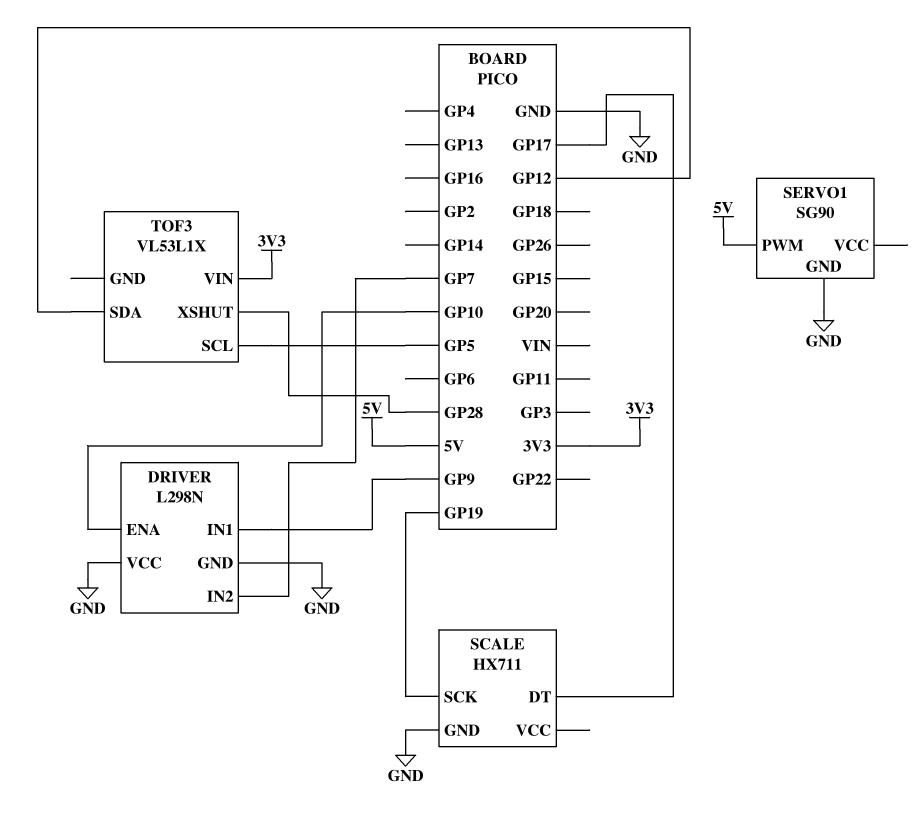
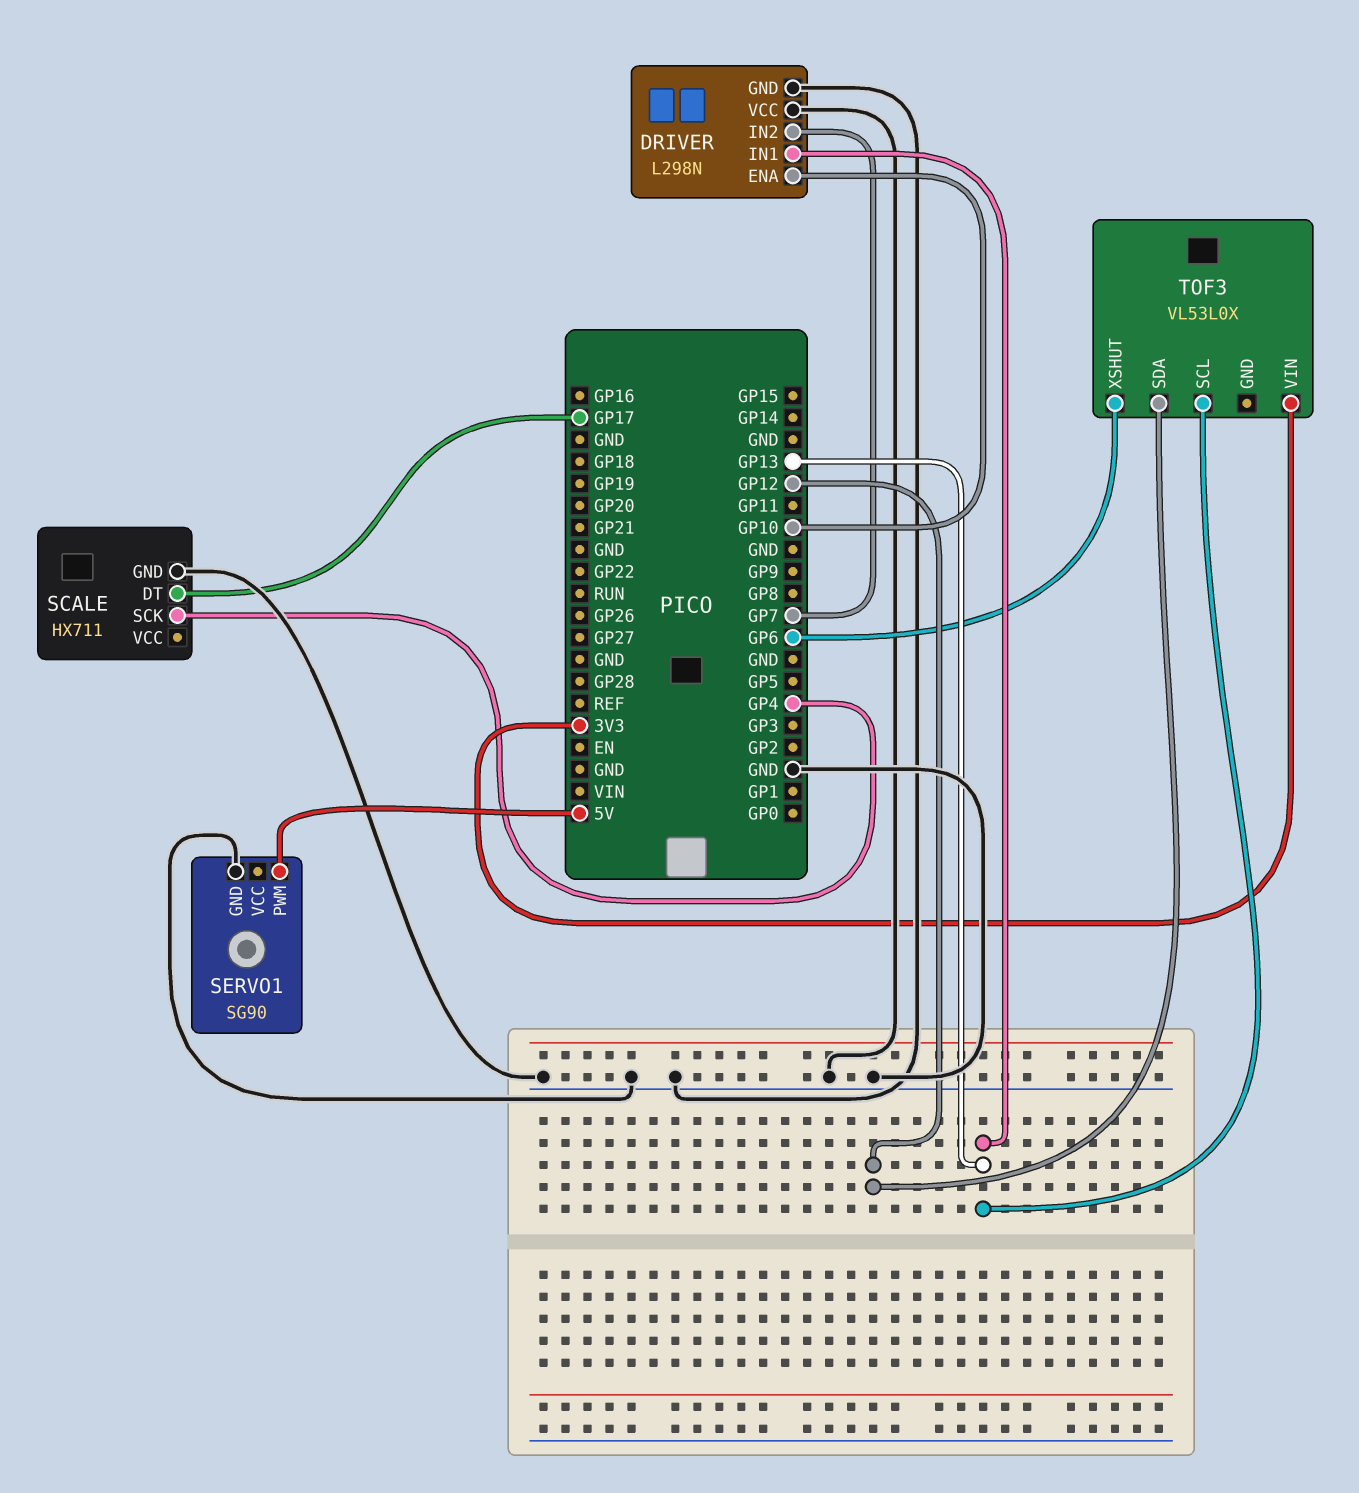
DRIVER pin IN1: GP9 -> GP13
SCALE pin SCK: GP19 -> GP4
TOF3: VL53L1X -> VL53L0X
TOF3 pin SCL: GP5 -> GP13
TOF3 pin XSHUT: GP28 -> GP6

